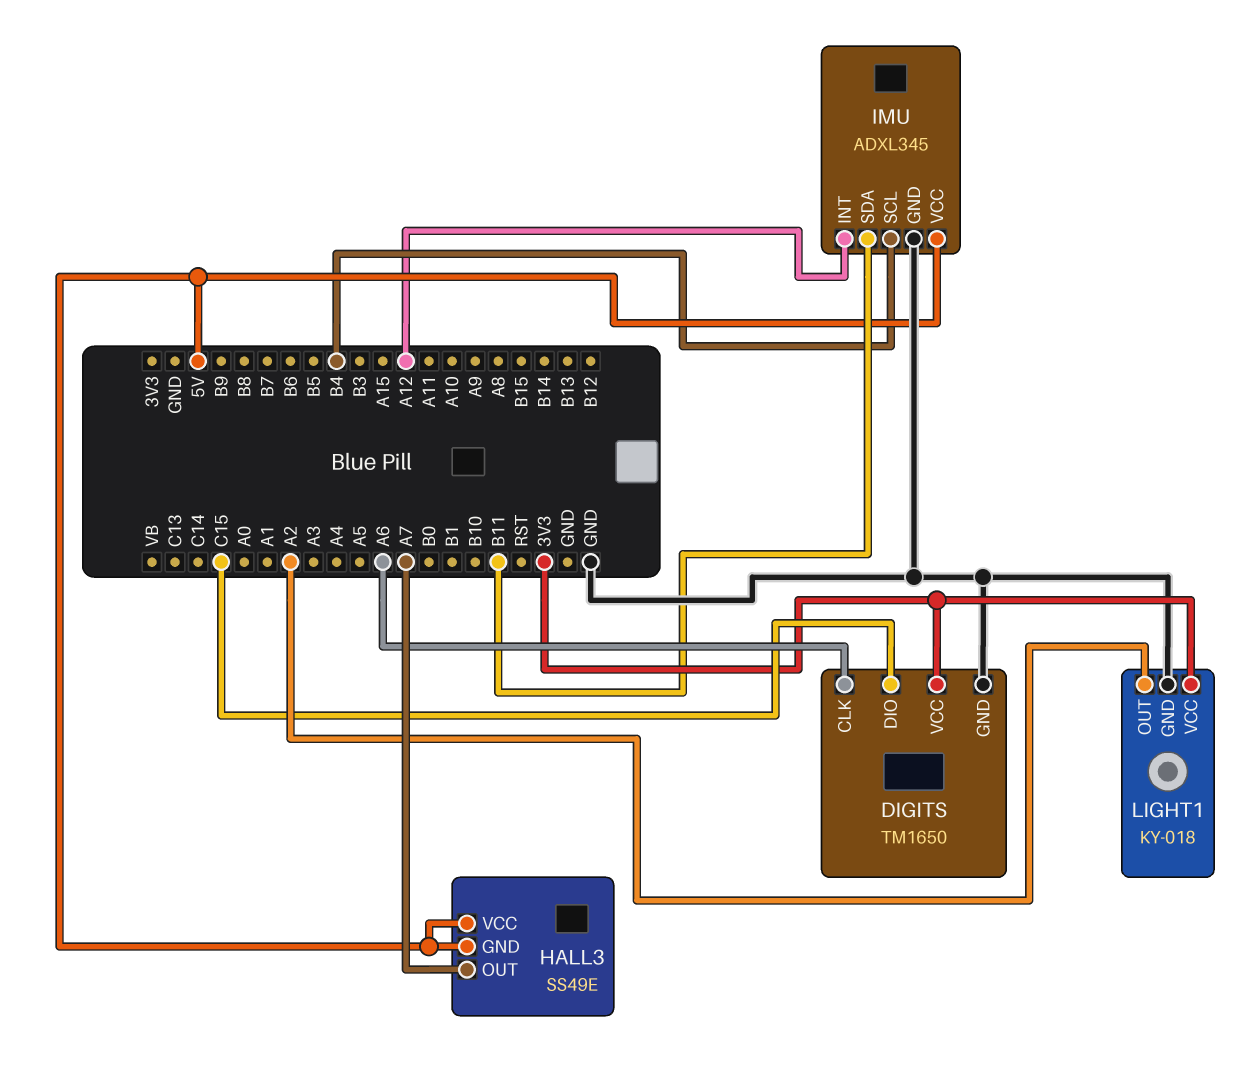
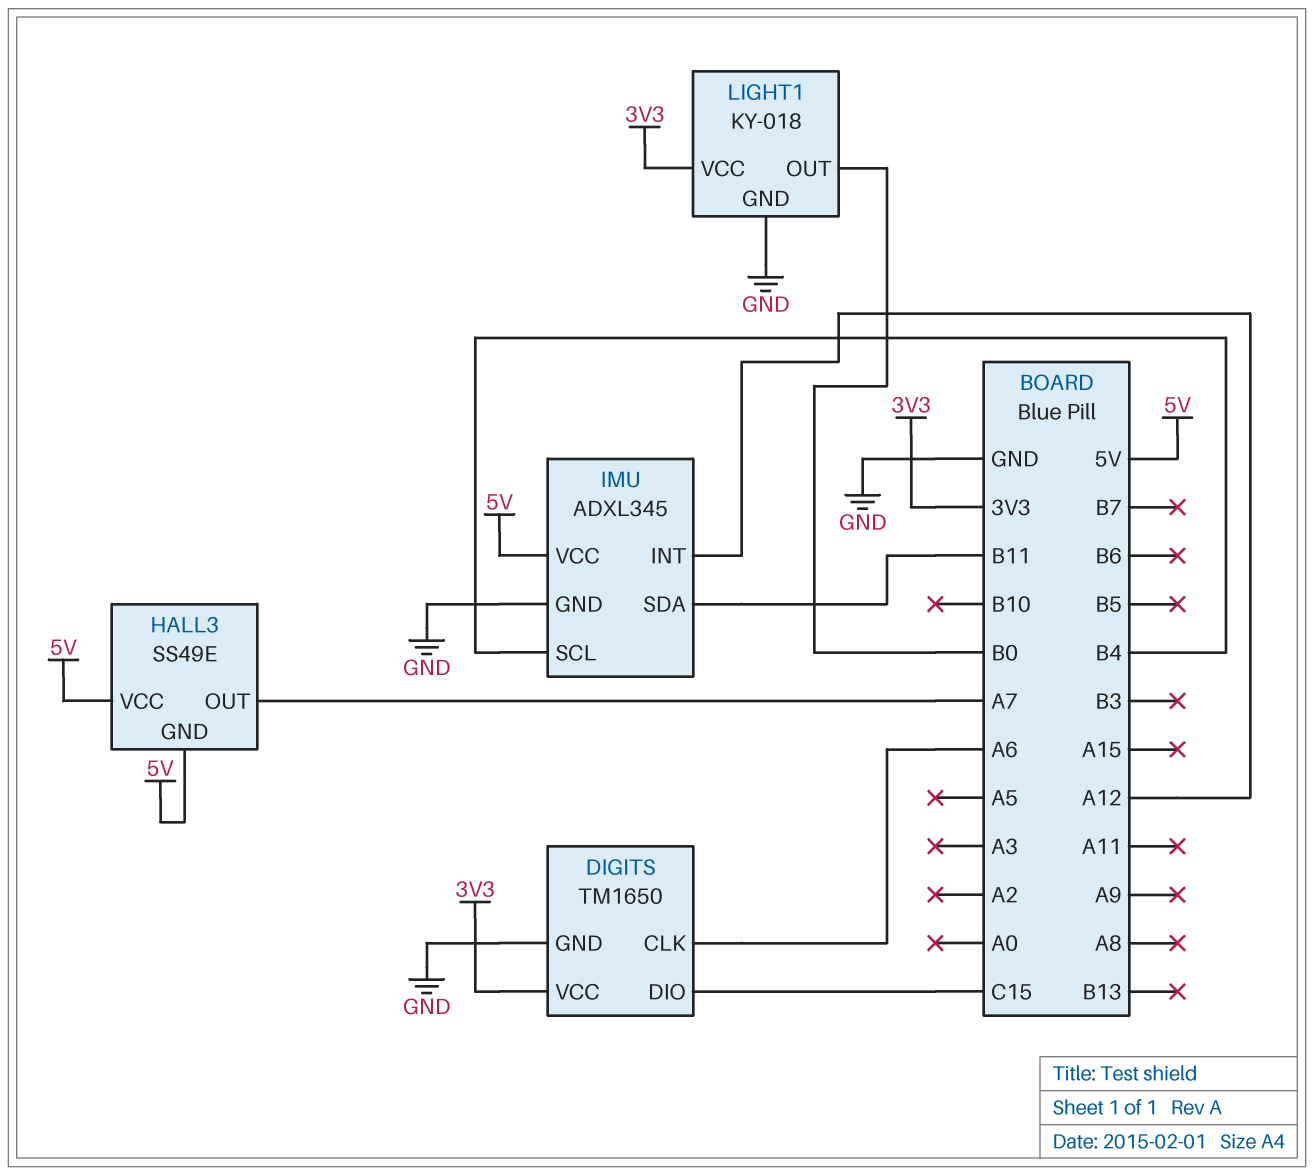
LIGHT1 pin OUT: A2 -> B0

